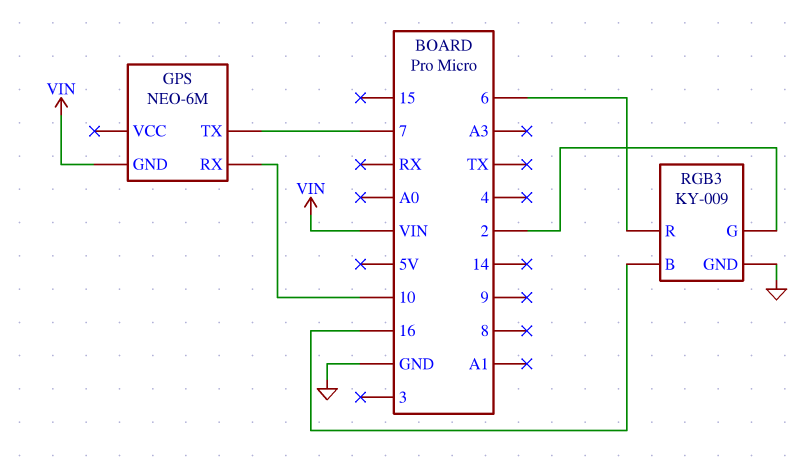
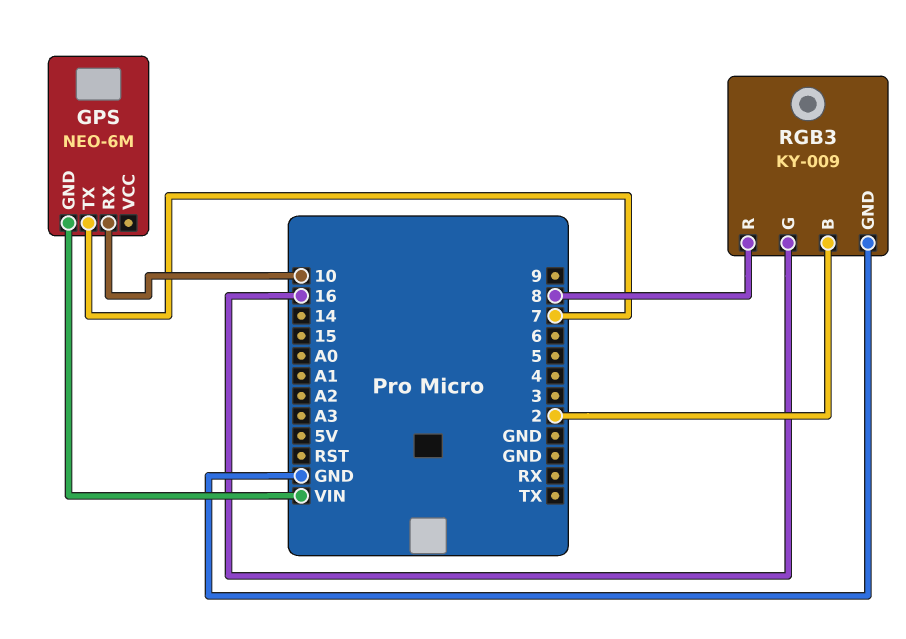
RGB3 pin B: 16 -> 2
RGB3 pin G: 2 -> 16
RGB3 pin R: 6 -> 8

